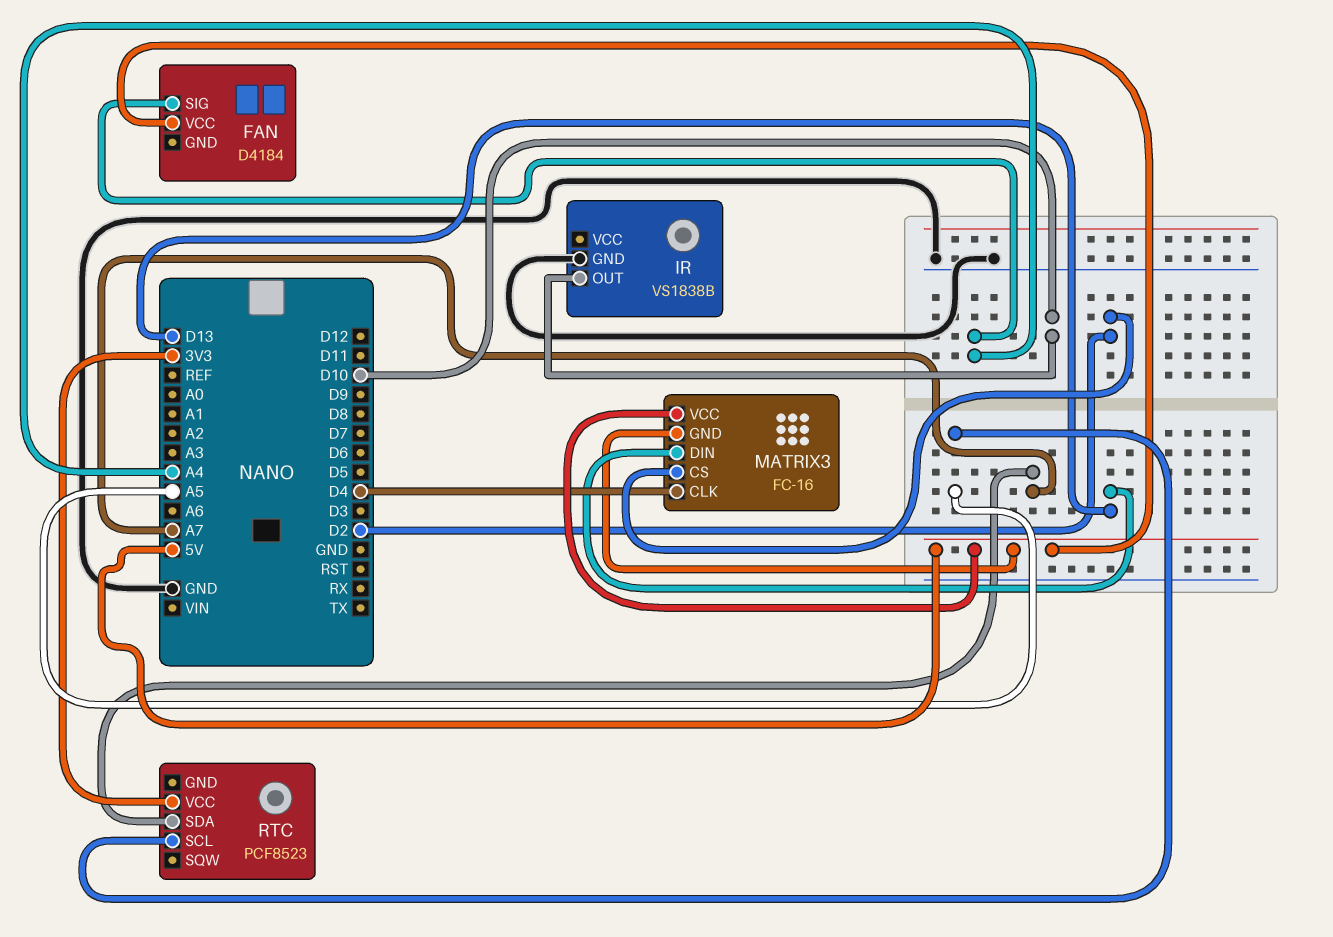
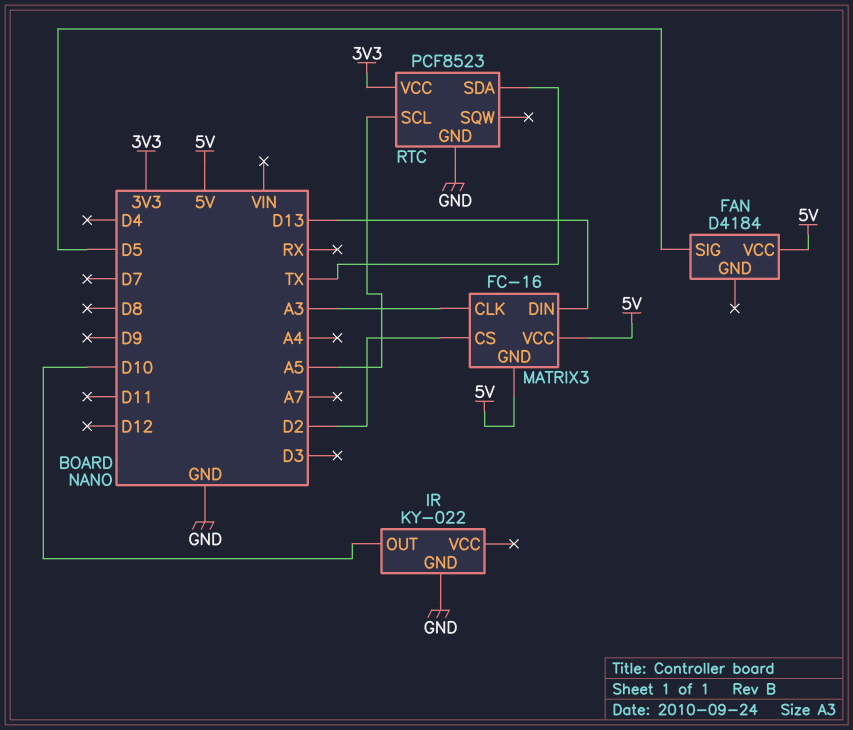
FAN pin SIG: A4 -> D5
IR: VS1838B -> KY-022
MATRIX3 pin CLK: D4 -> A3
RTC pin GND: none -> GND
RTC pin SDA: A7 -> TX

